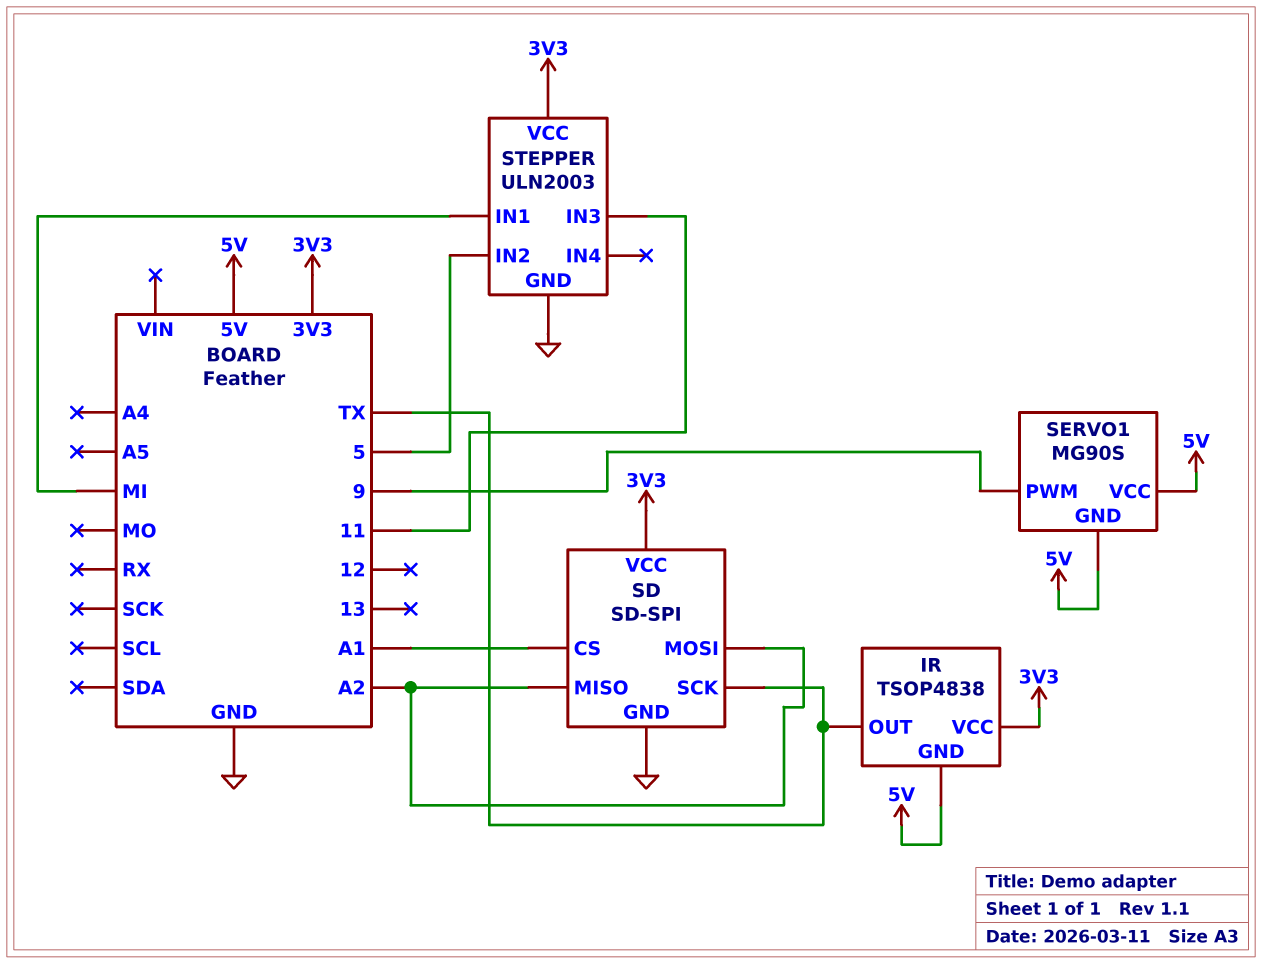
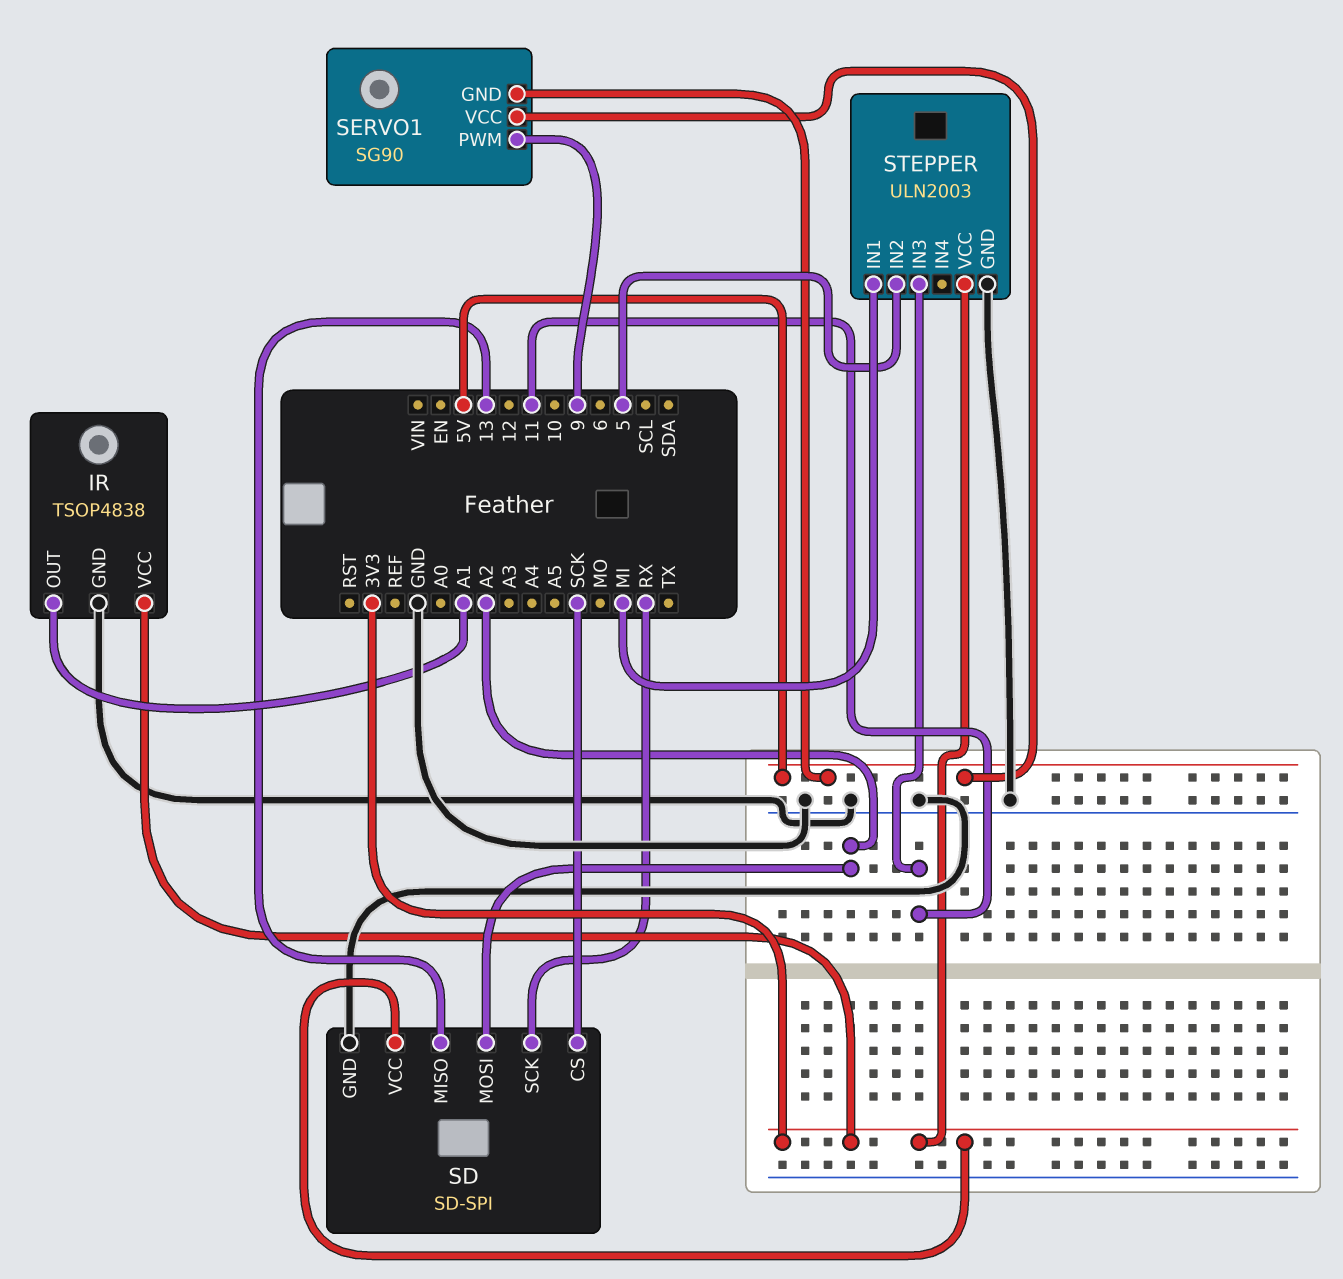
IR pin GND: 5V -> GND
IR pin OUT: TX -> A1
SD pin CS: A1 -> SCK
SD pin MISO: A2 -> 13
SD pin SCK: TX -> RX
SERVO1: MG90S -> SG90

